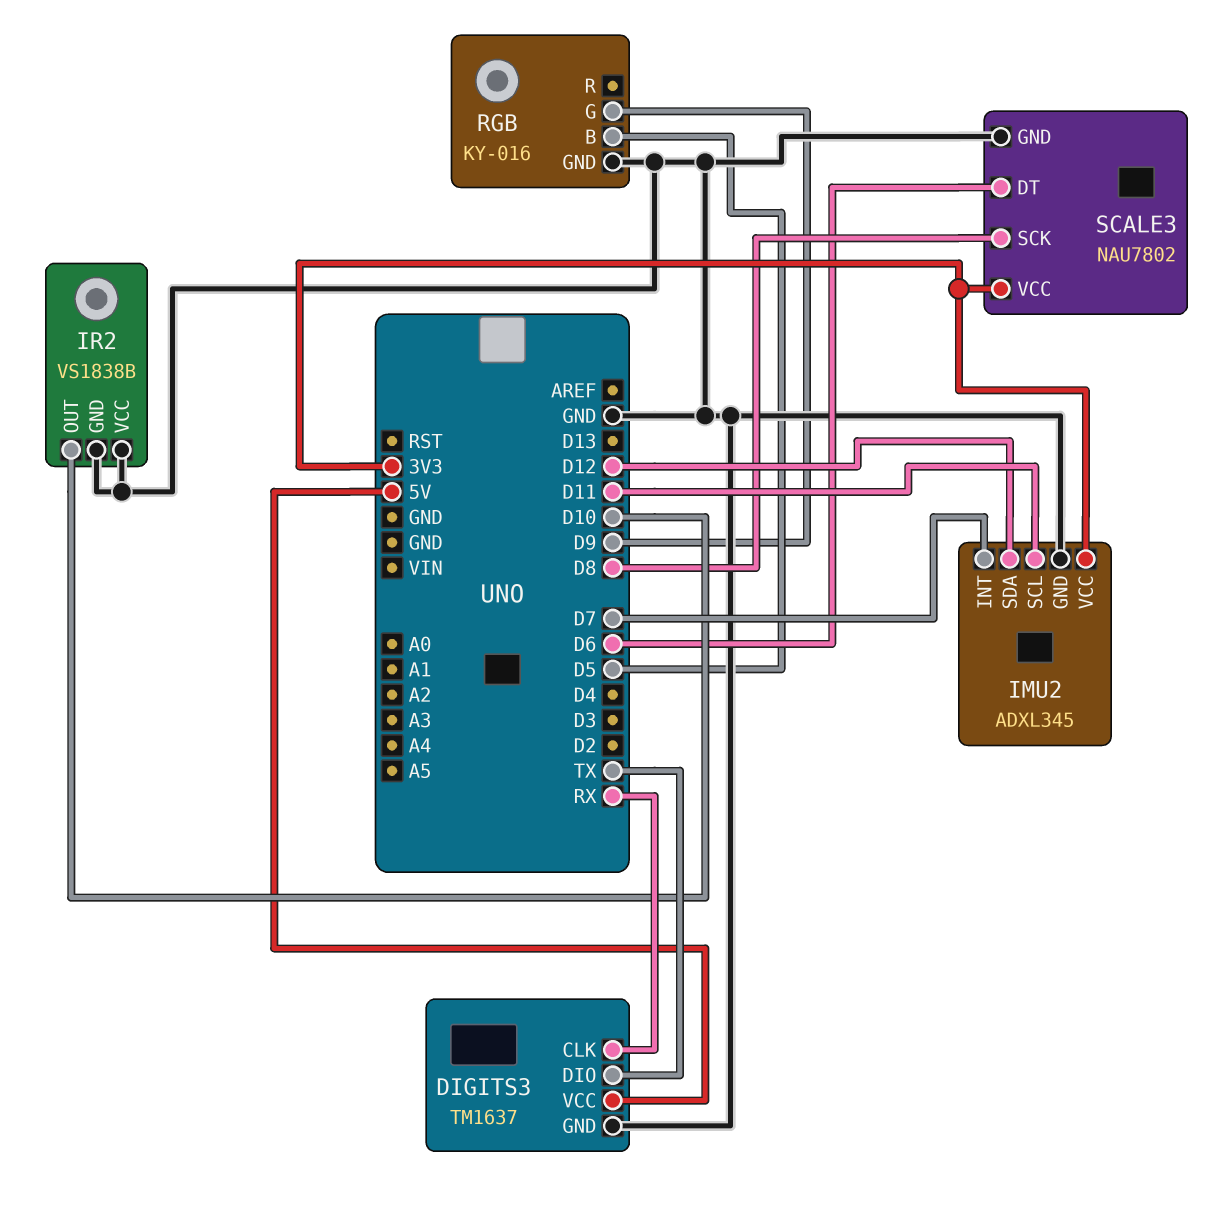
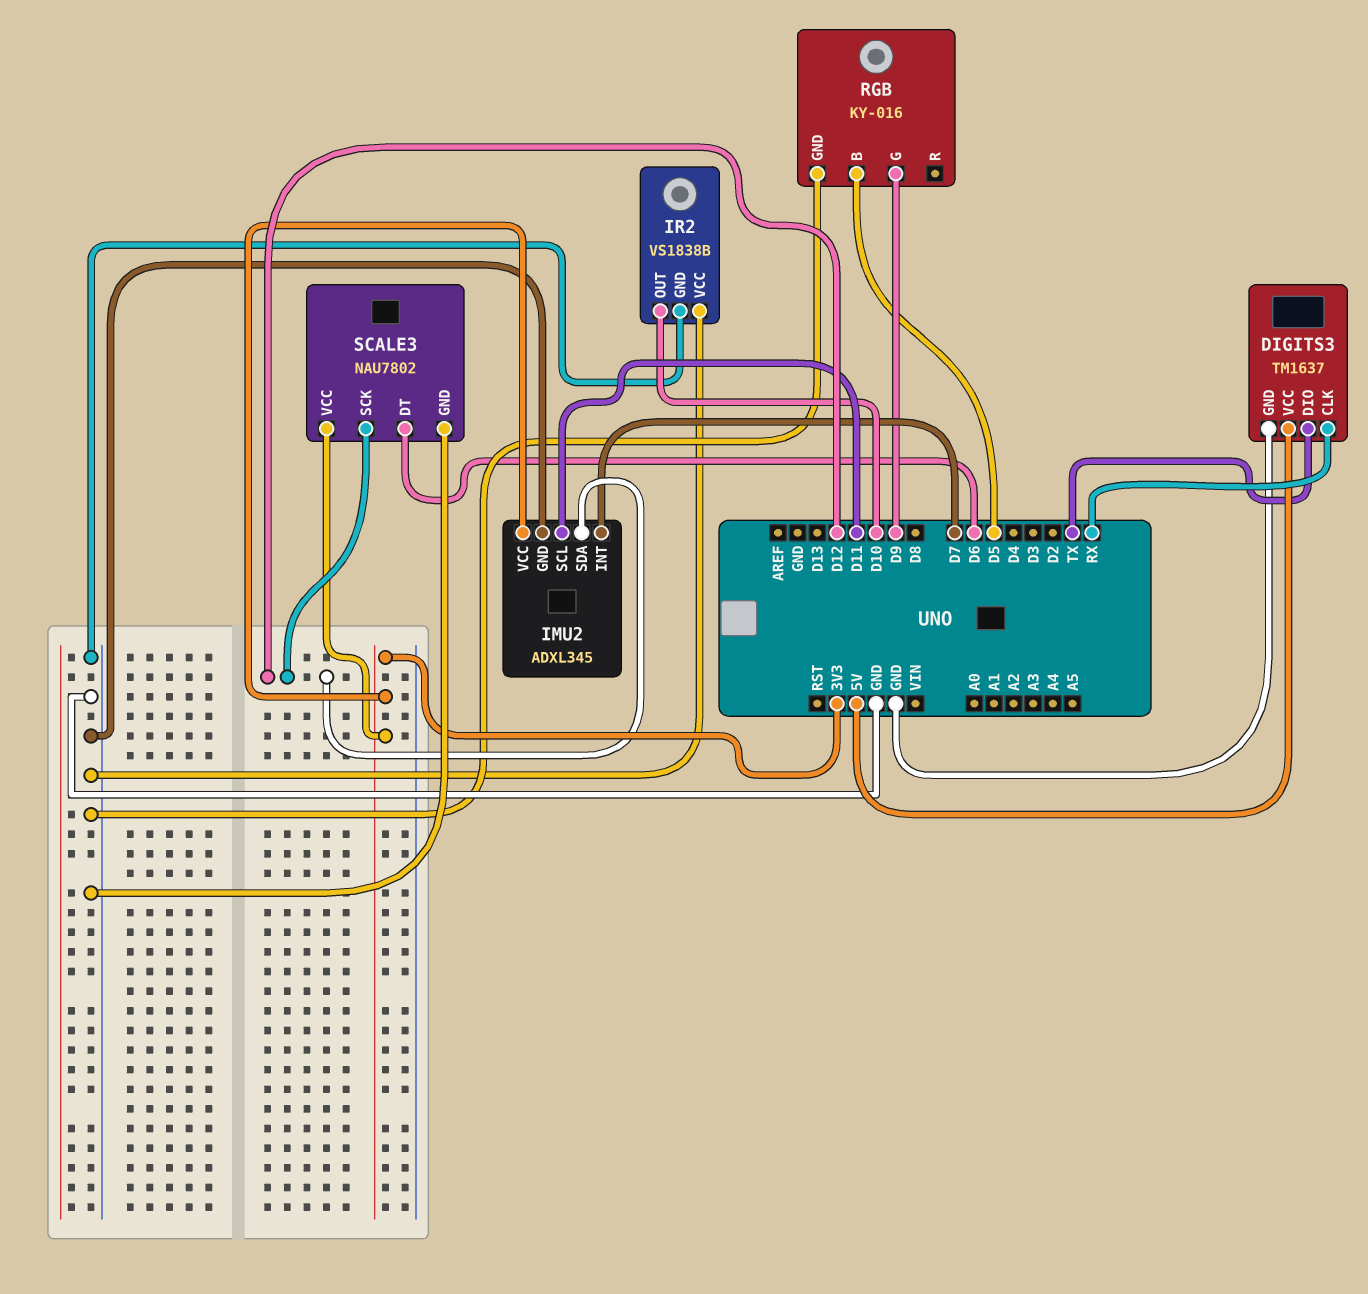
SCALE3 pin SCK: D8 -> D12

